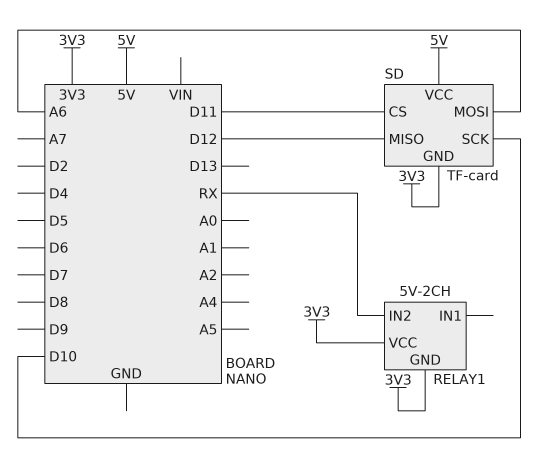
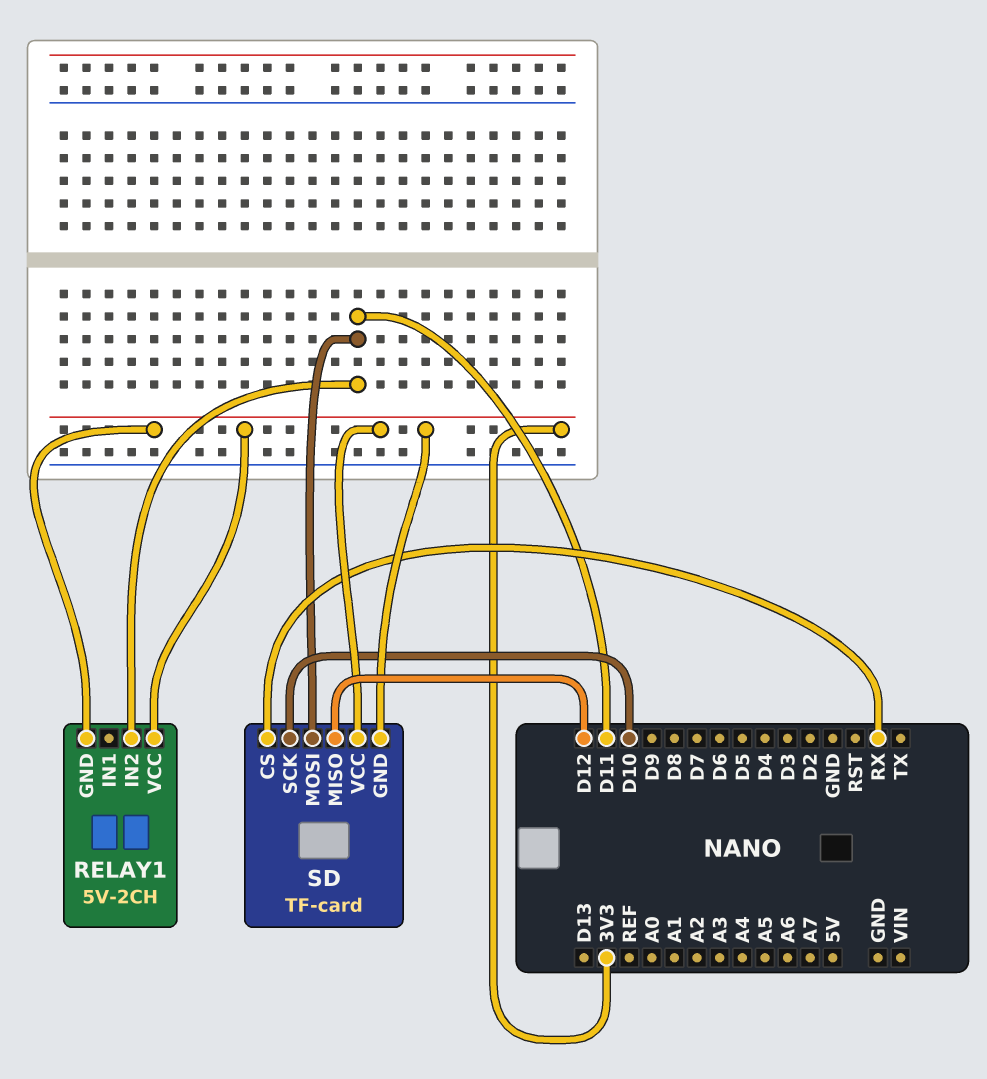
RELAY1 pin IN2: RX -> D11
SD pin CS: D11 -> RX
SD pin MOSI: A6 -> D11
SD pin VCC: 5V -> 3V3

